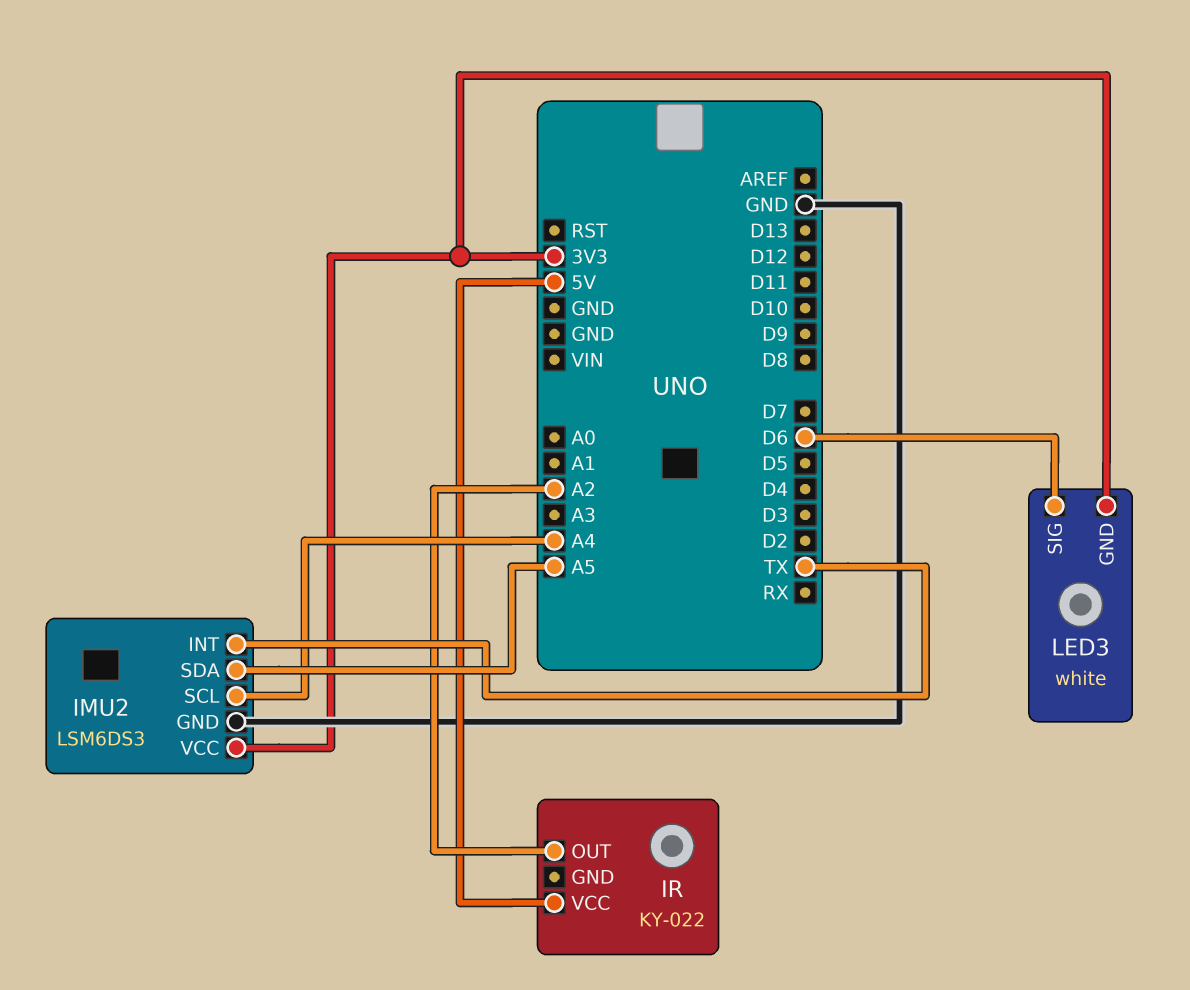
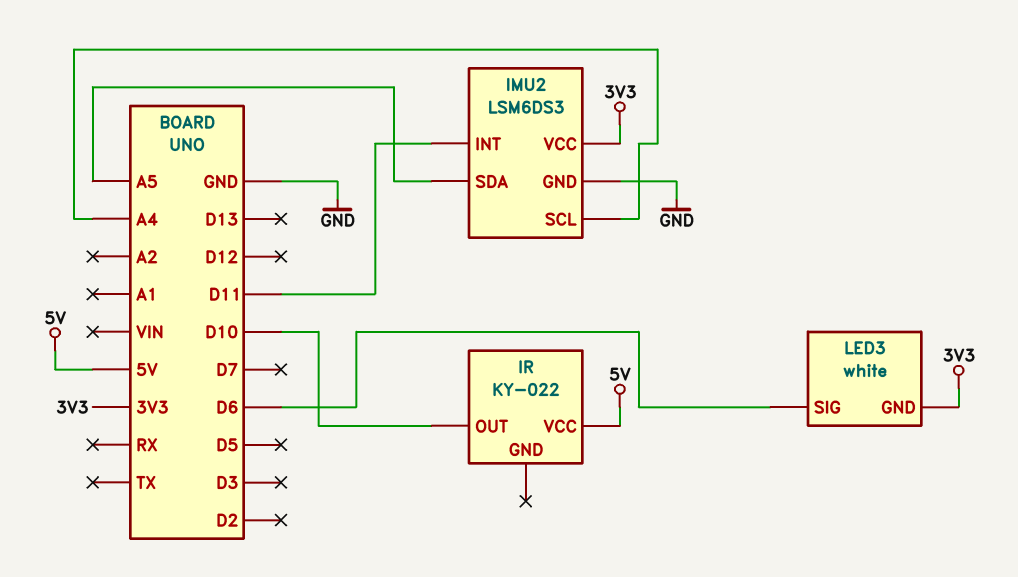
IMU2 pin INT: TX -> D11
IR pin OUT: A2 -> D10

